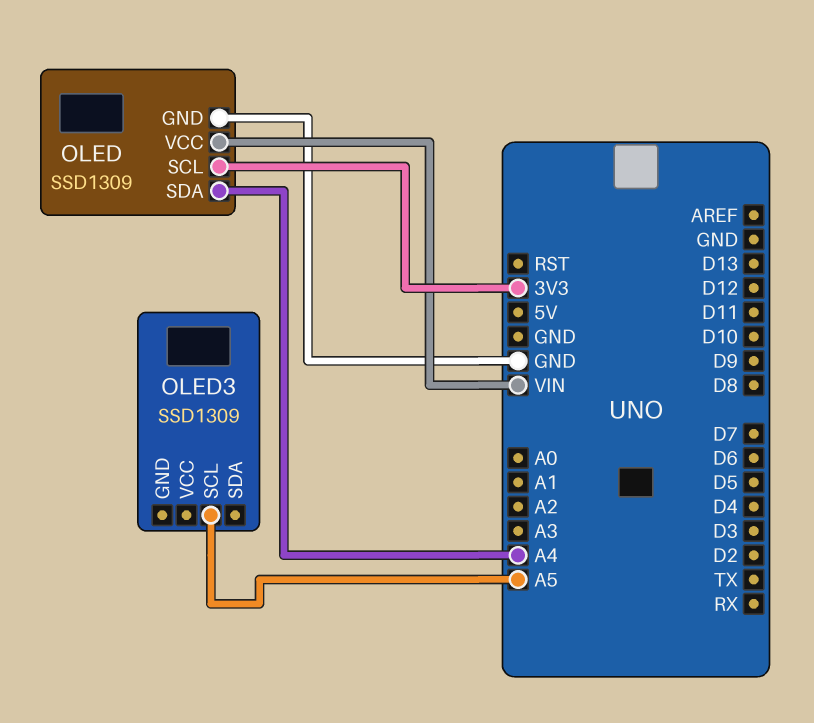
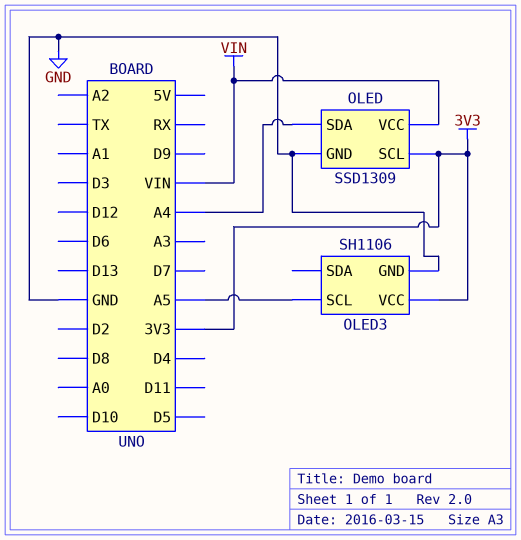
OLED3: SSD1309 -> SH1106
OLED3 pin GND: none -> GND
OLED3 pin VCC: none -> 3V3

